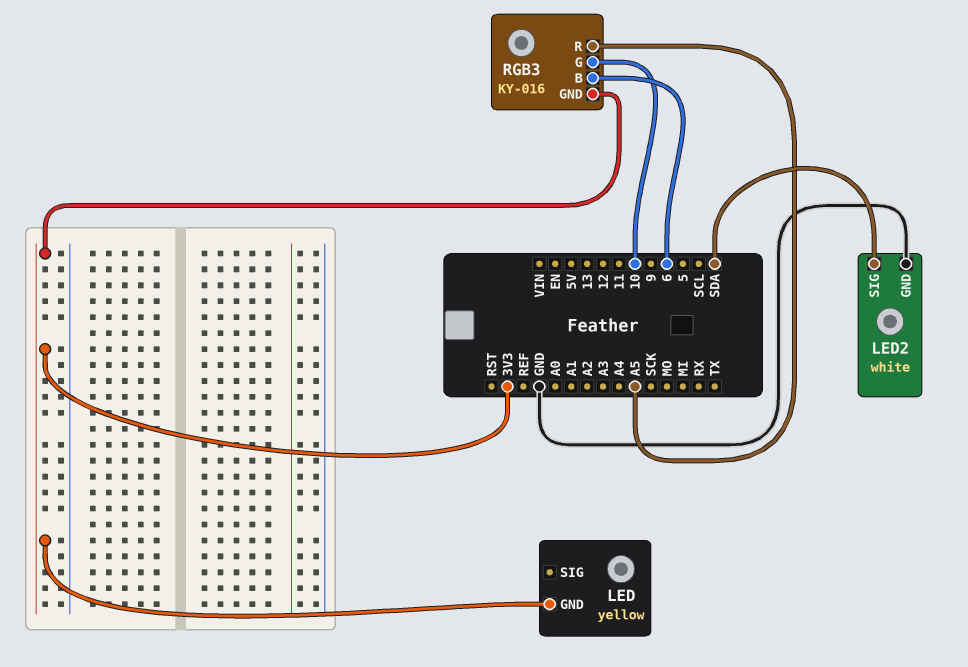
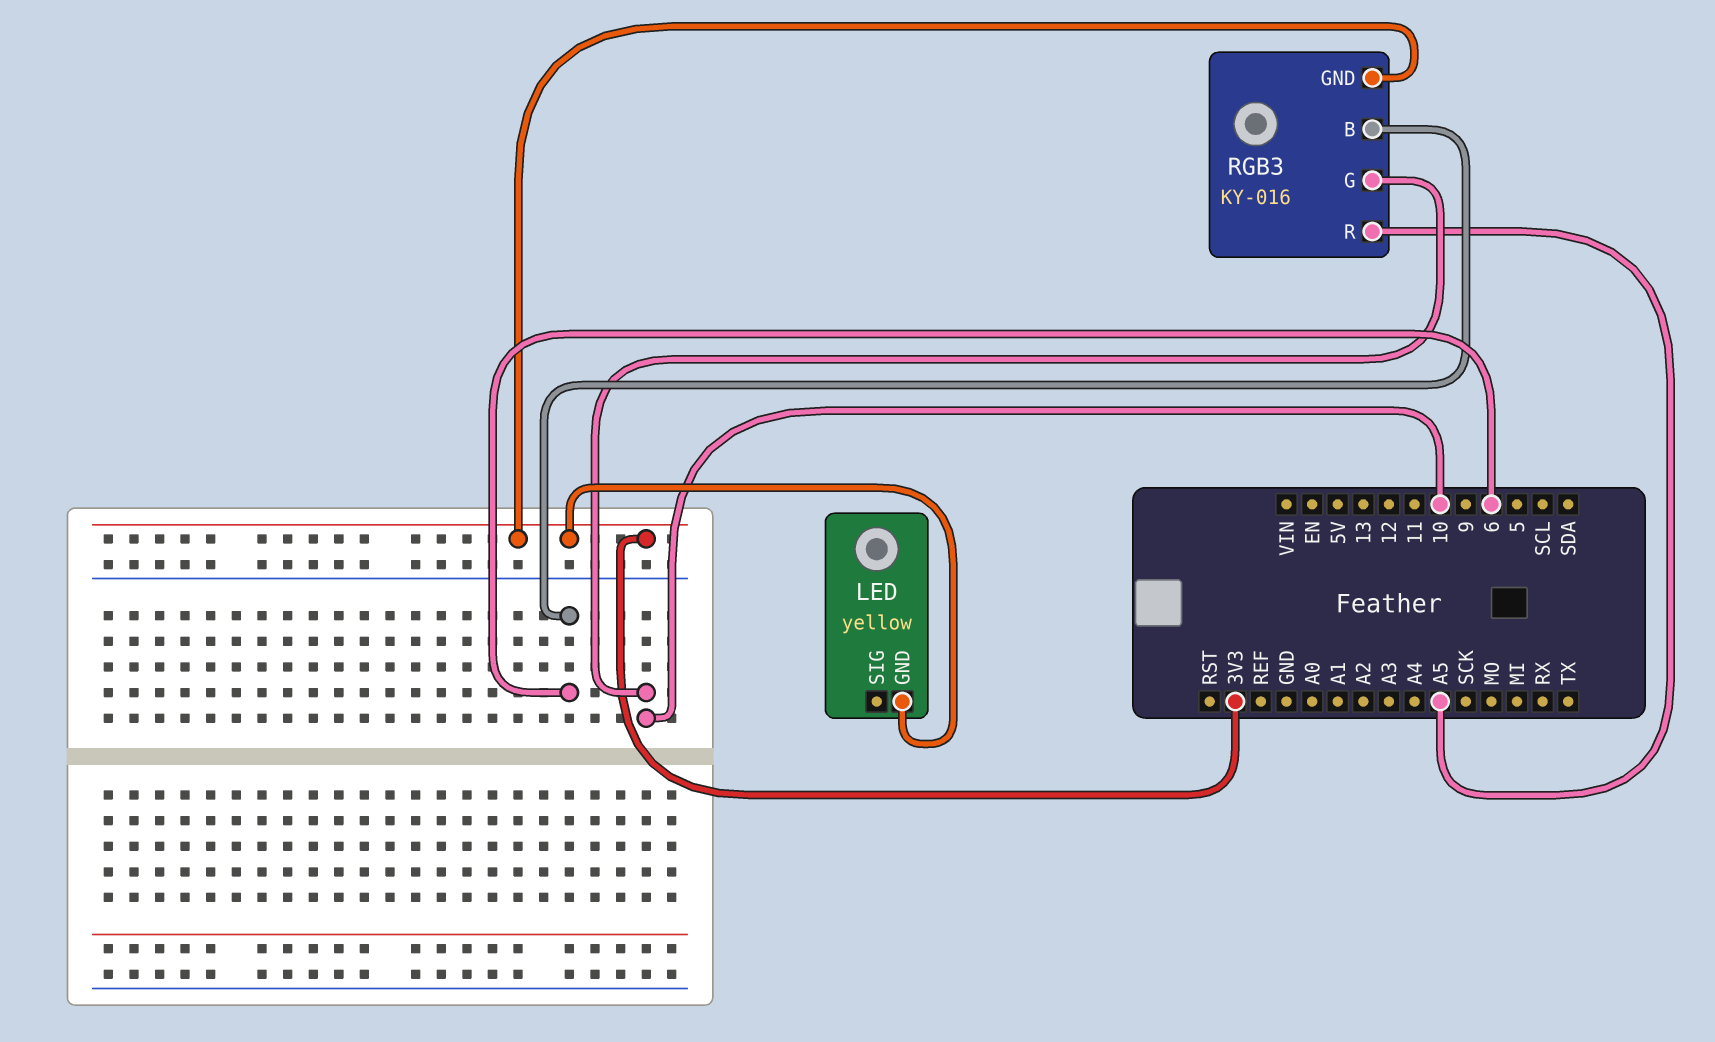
LED2: white -> none
LED2 pin GND: GND -> none
LED2 pin SIG: SDA -> none

